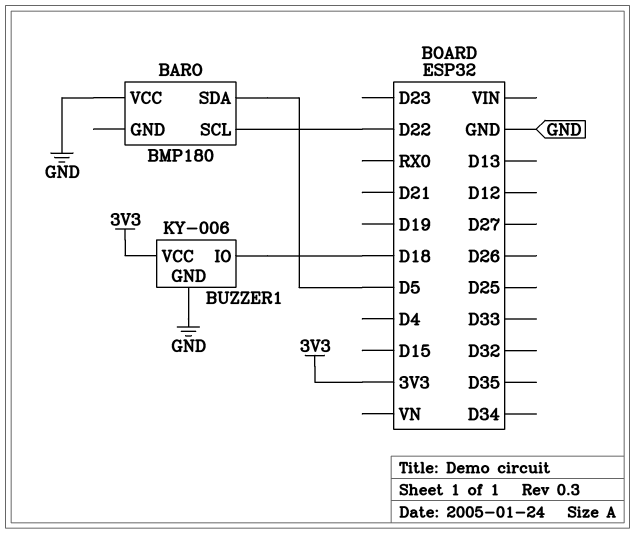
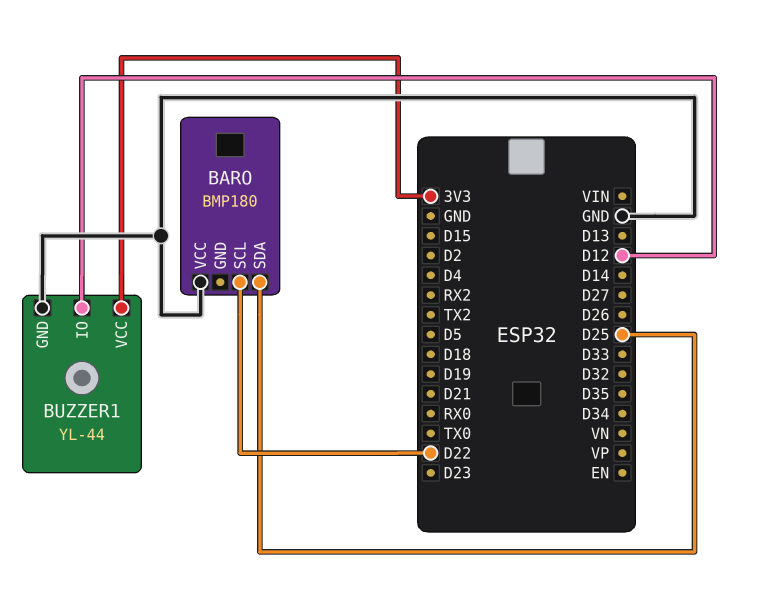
BARO pin SDA: D5 -> D25
BUZZER1: KY-006 -> YL-44
BUZZER1 pin IO: D18 -> D12

